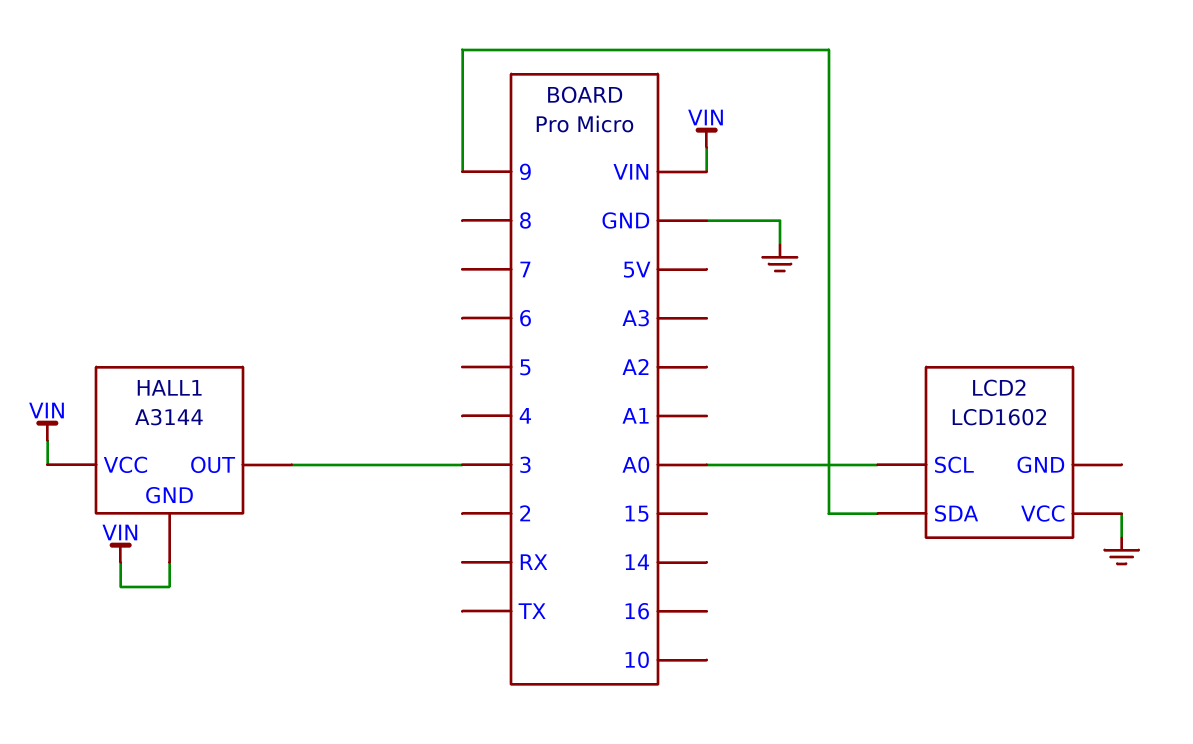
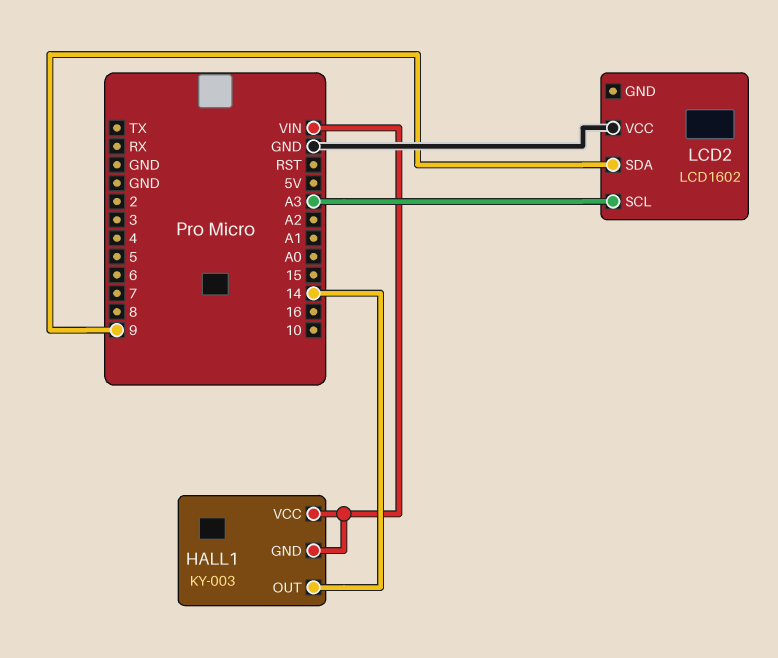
HALL1: A3144 -> KY-003
HALL1 pin OUT: 3 -> 14
LCD2 pin SCL: A0 -> A3

